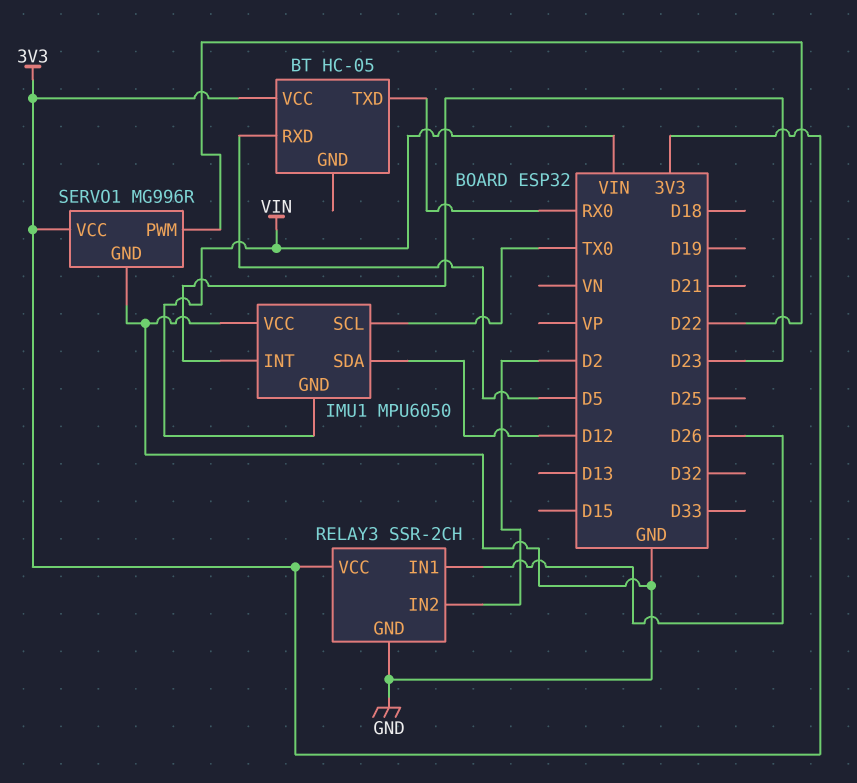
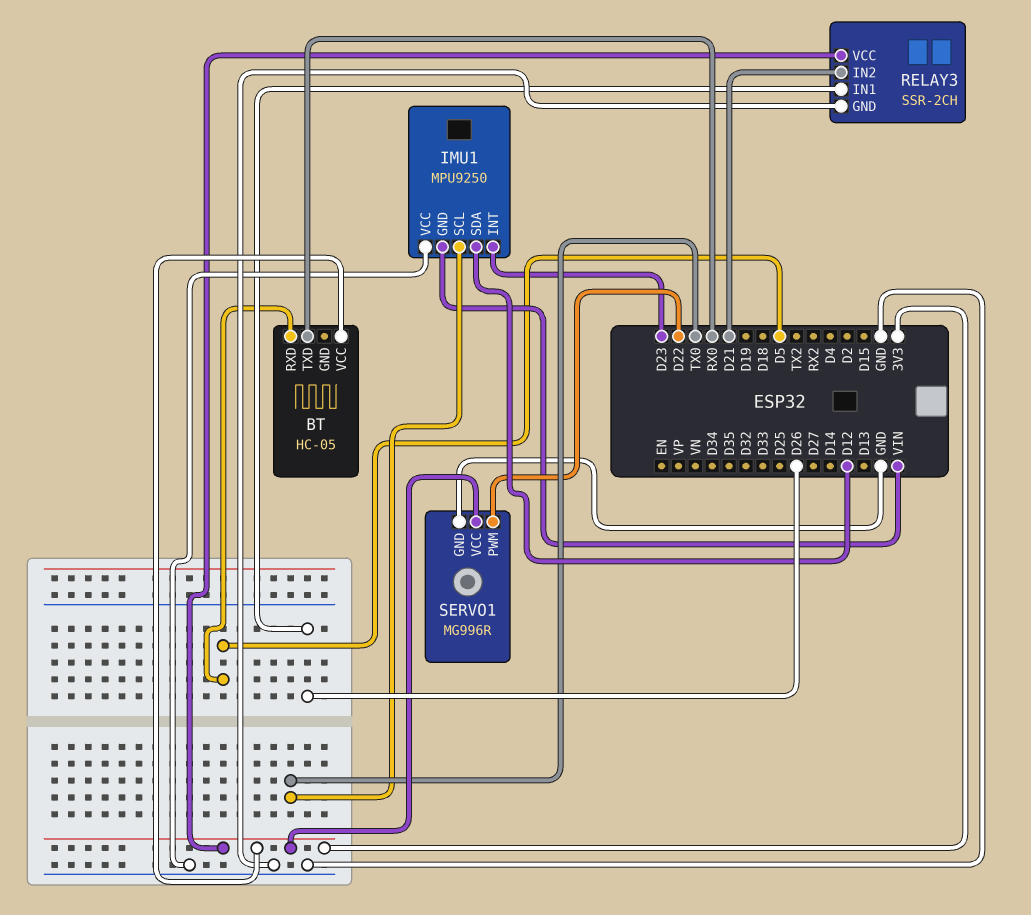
IMU1: MPU6050 -> MPU9250
RELAY3 pin IN2: D2 -> D21

